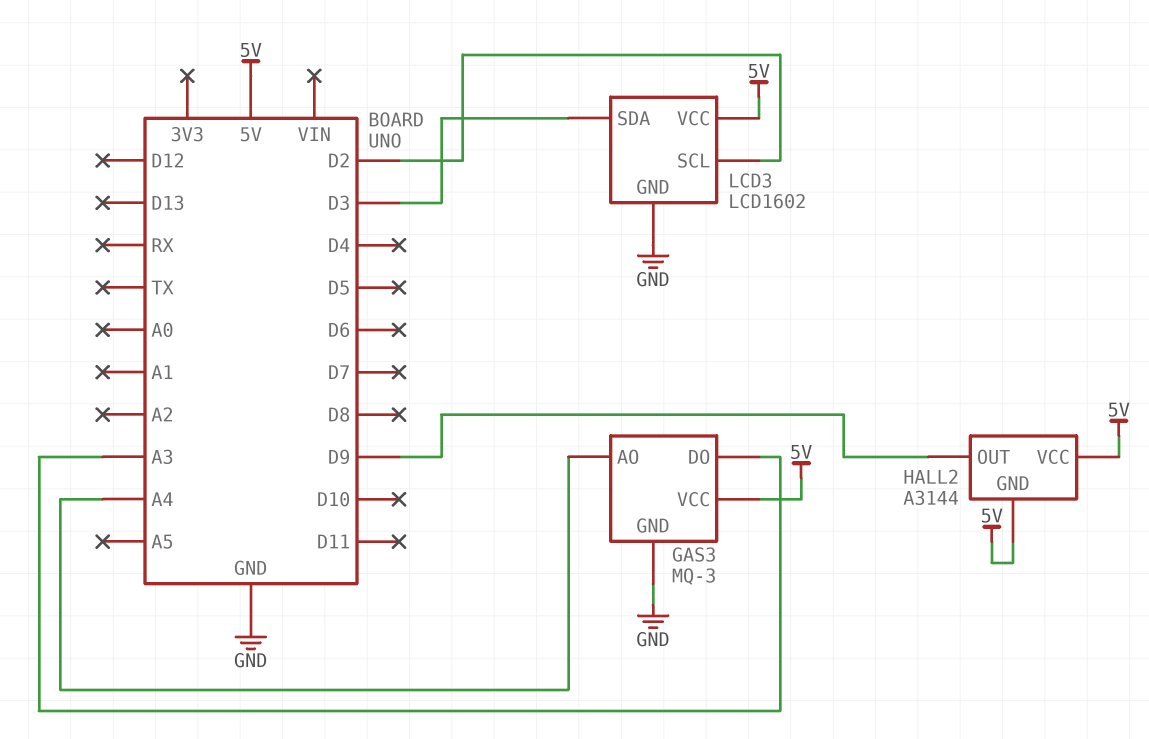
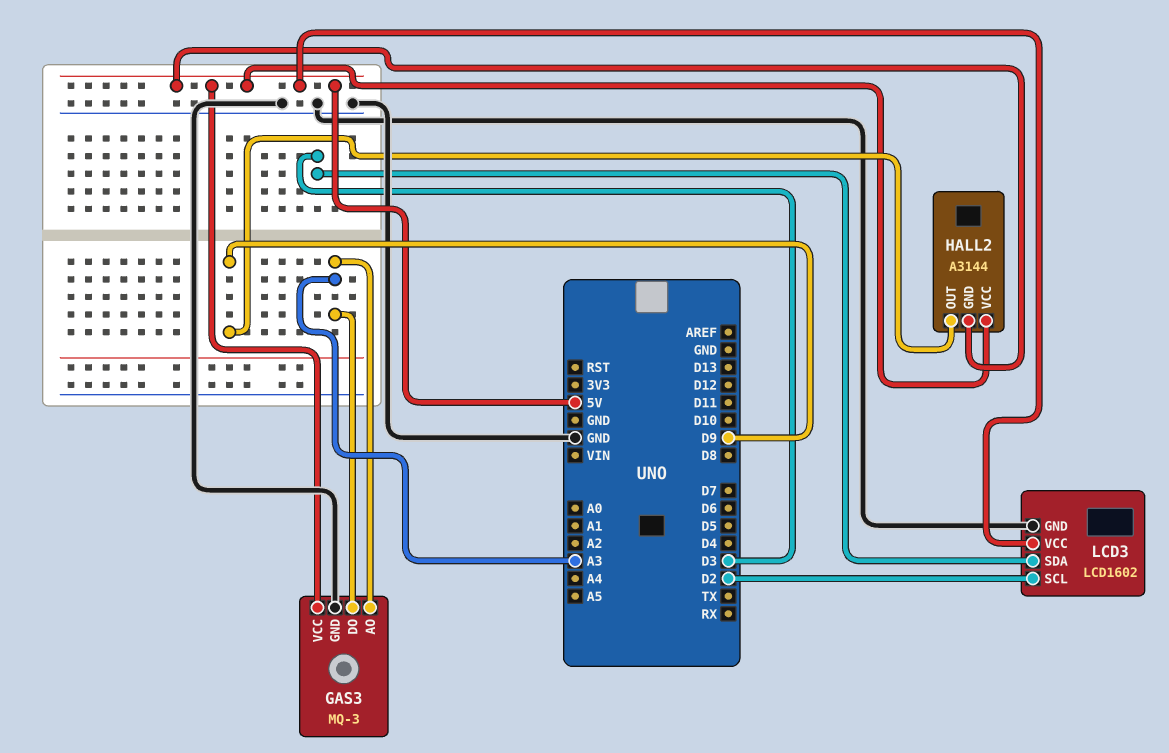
GAS3 pin AO: A4 -> A3

